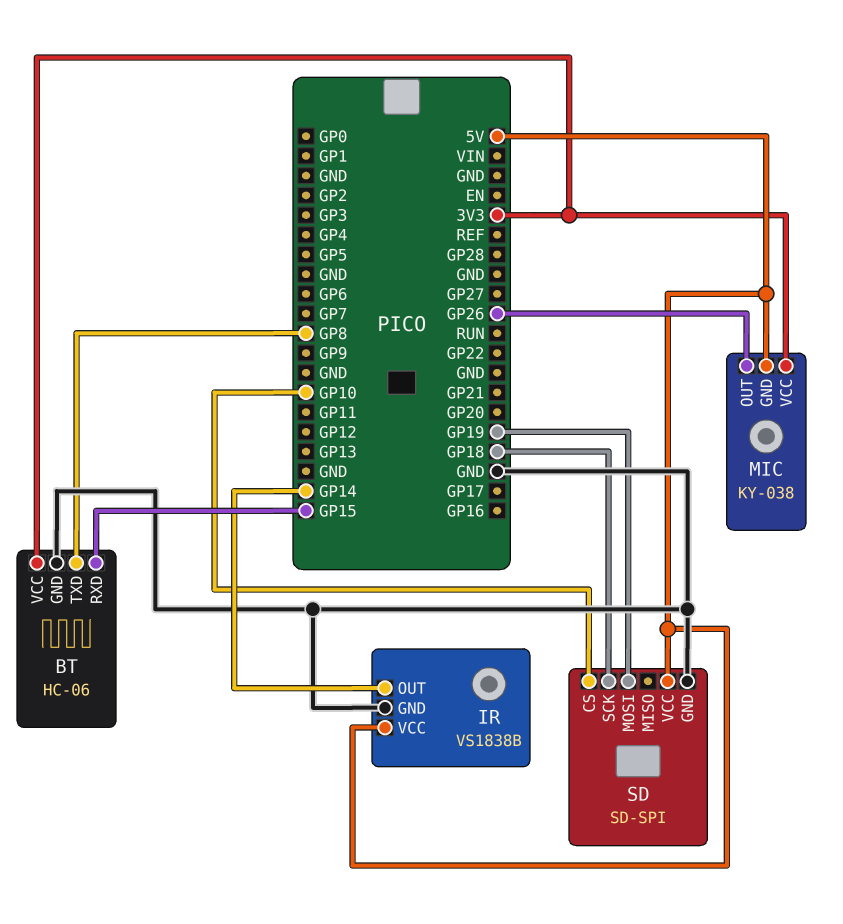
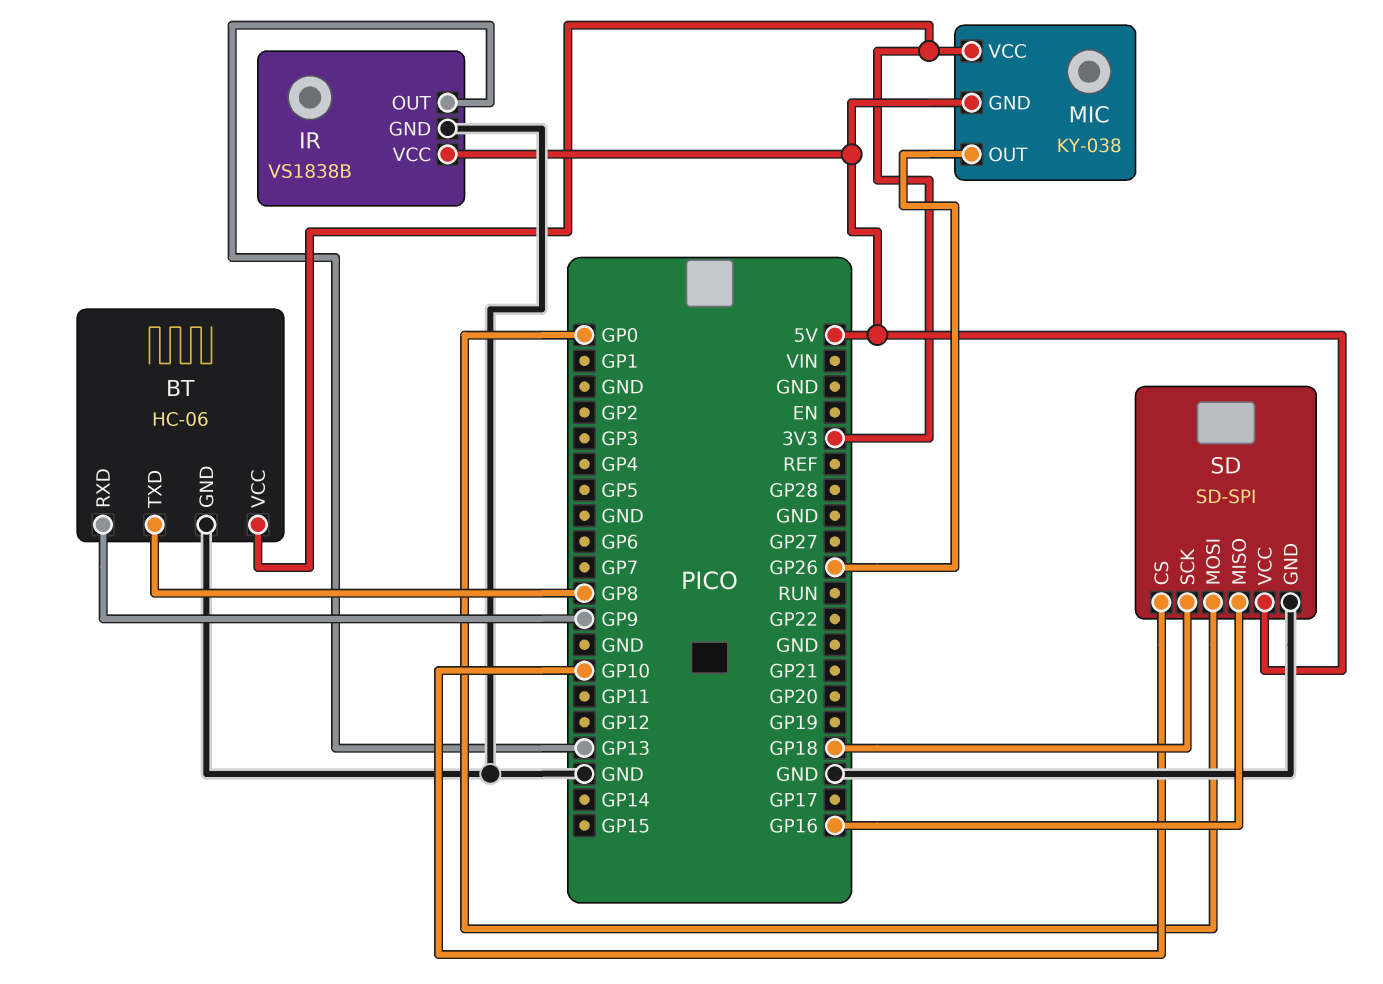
BT pin RXD: GP15 -> GP9
IR pin OUT: GP14 -> GP13
SD pin MISO: none -> GP16
SD pin MOSI: GP19 -> GP0

